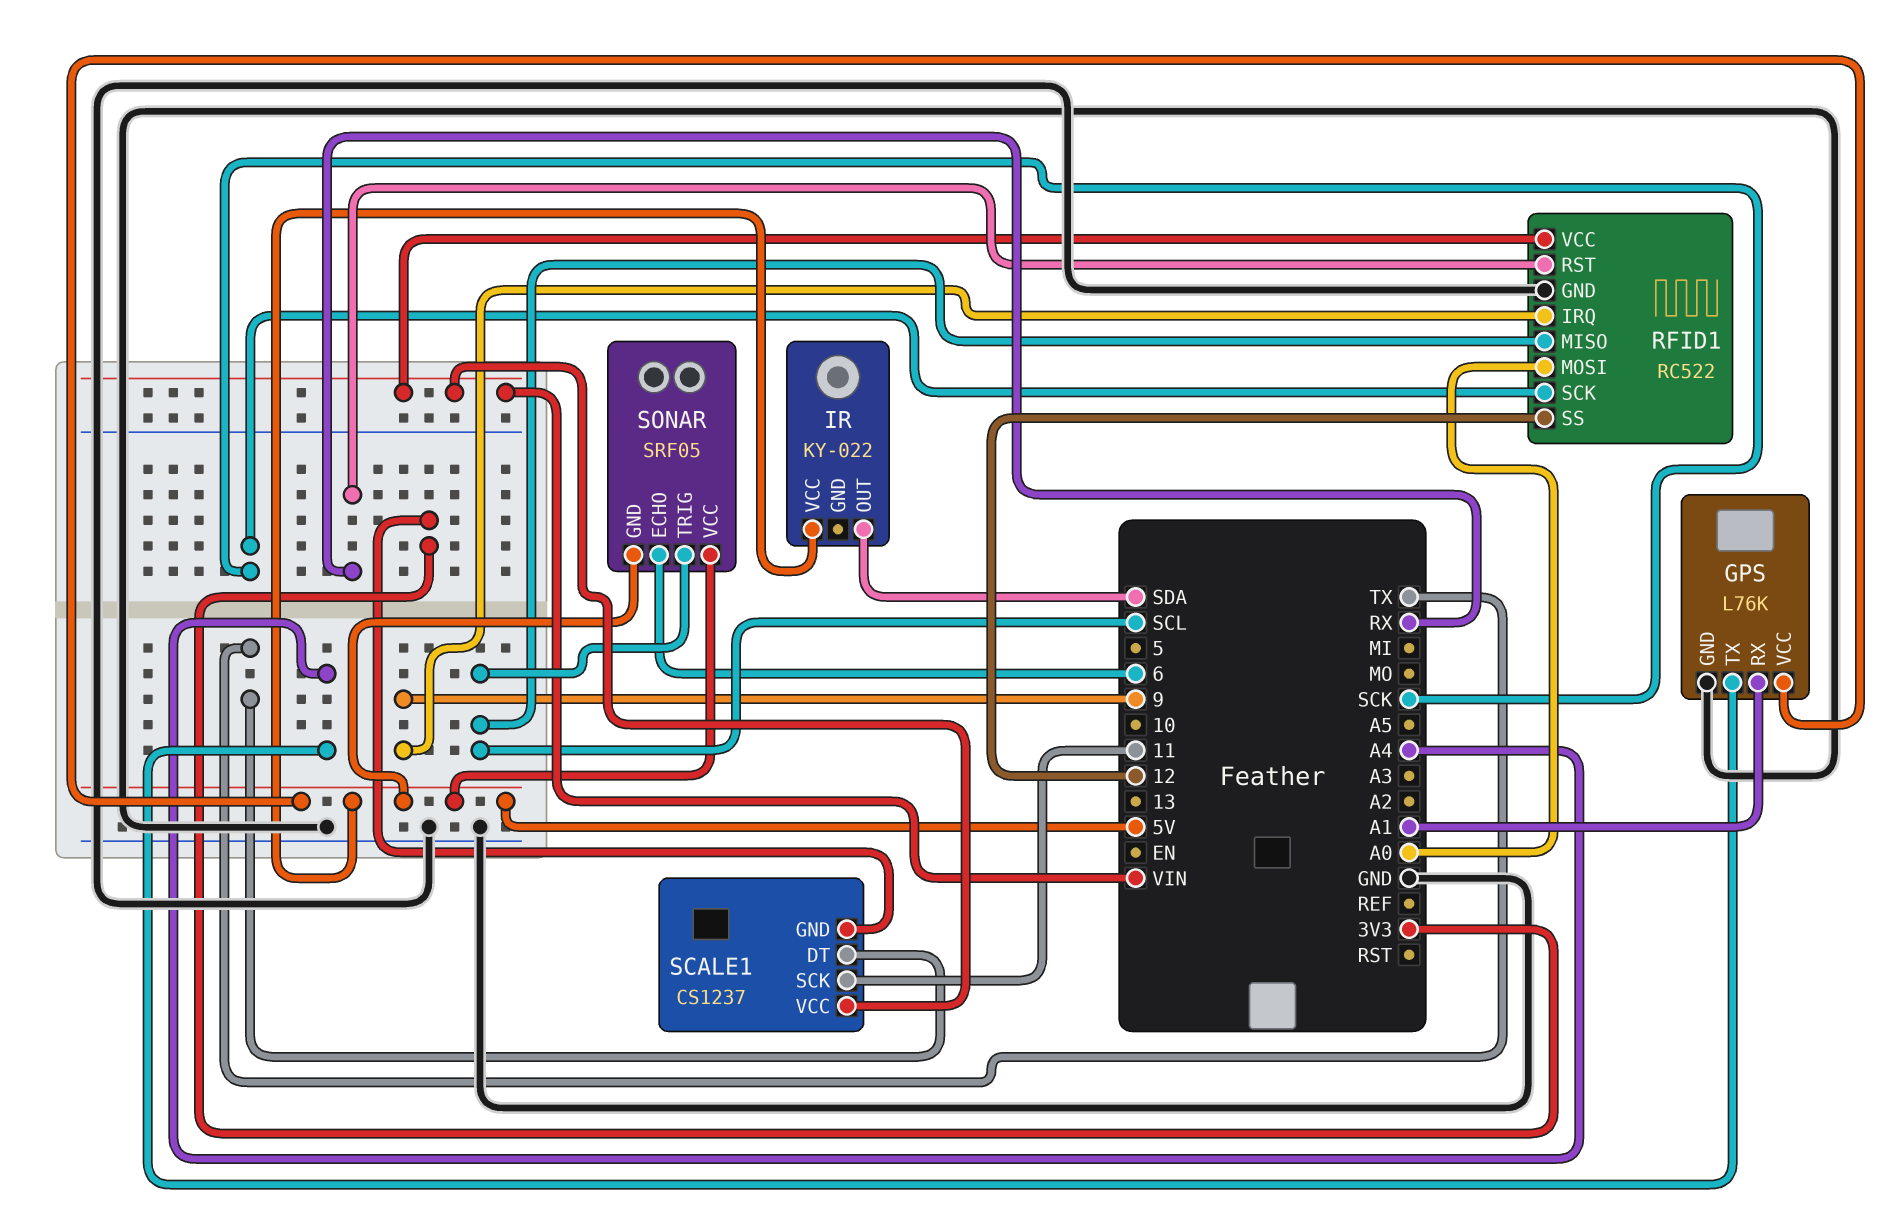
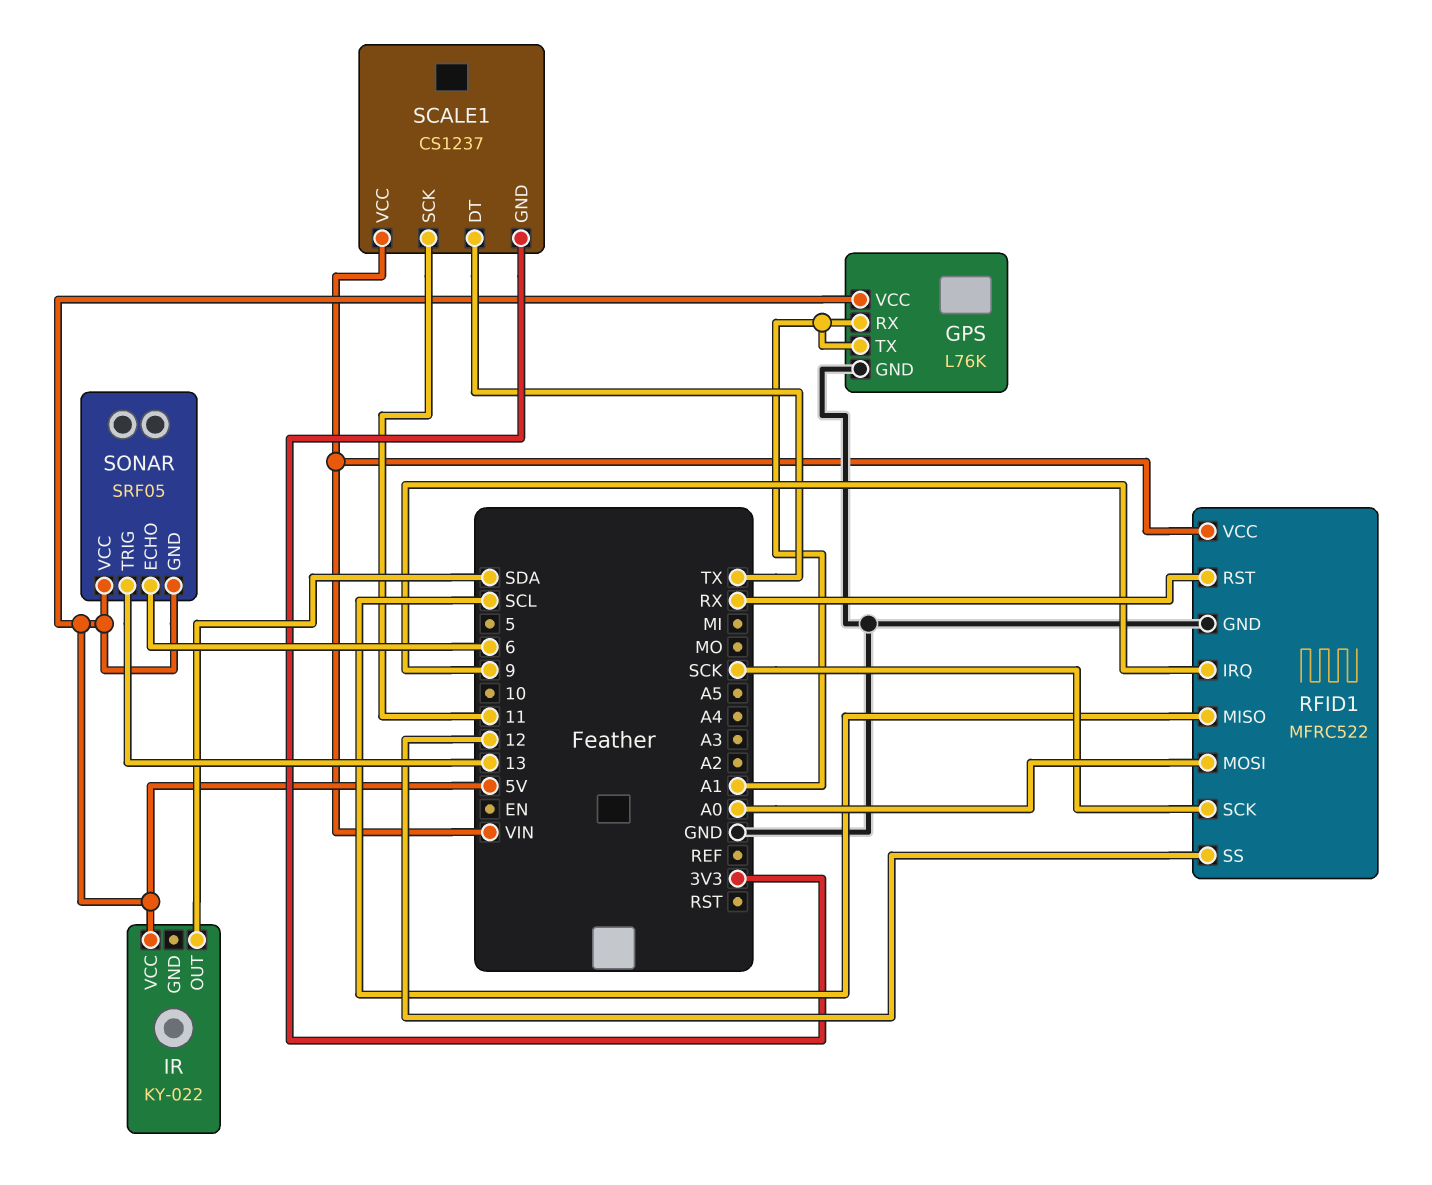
GPS pin TX: A4 -> A1
RFID1: RC522 -> MFRC522
SONAR pin TRIG: SCL -> 13

